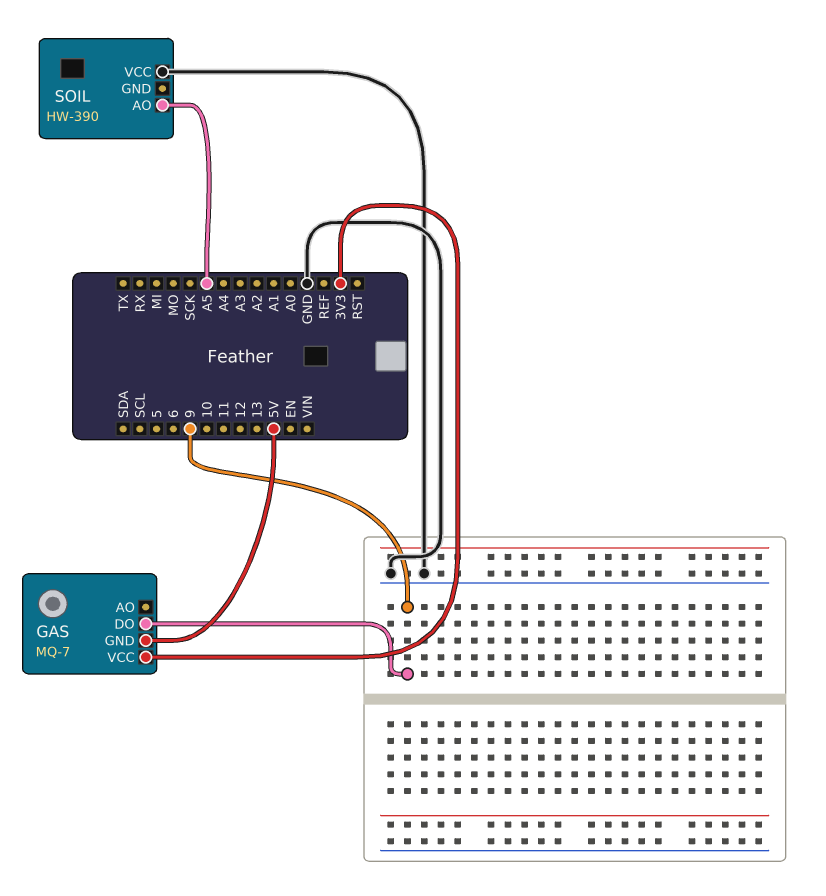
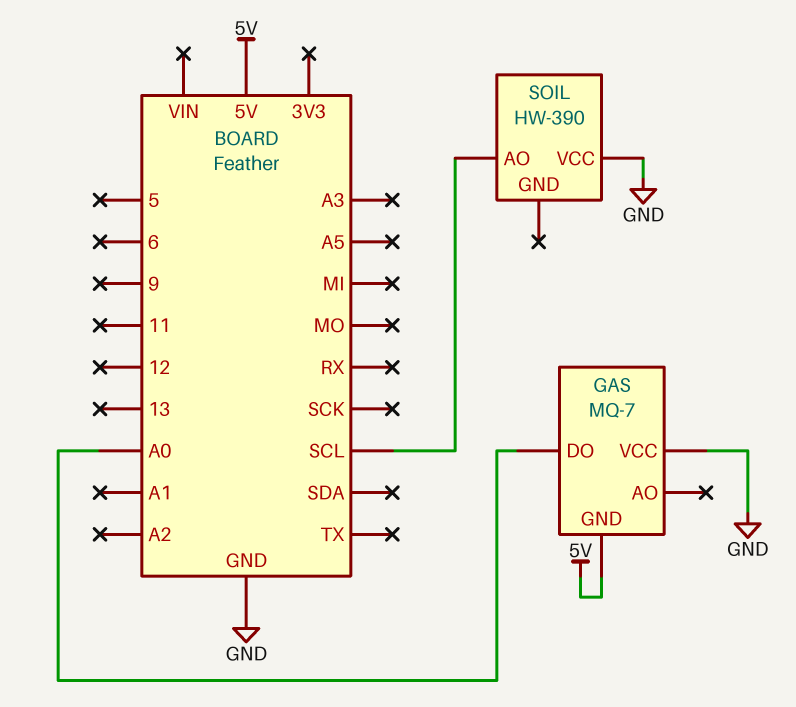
GAS pin DO: 9 -> A0
GAS pin VCC: 3V3 -> GND
SOIL pin AO: A5 -> SCL

